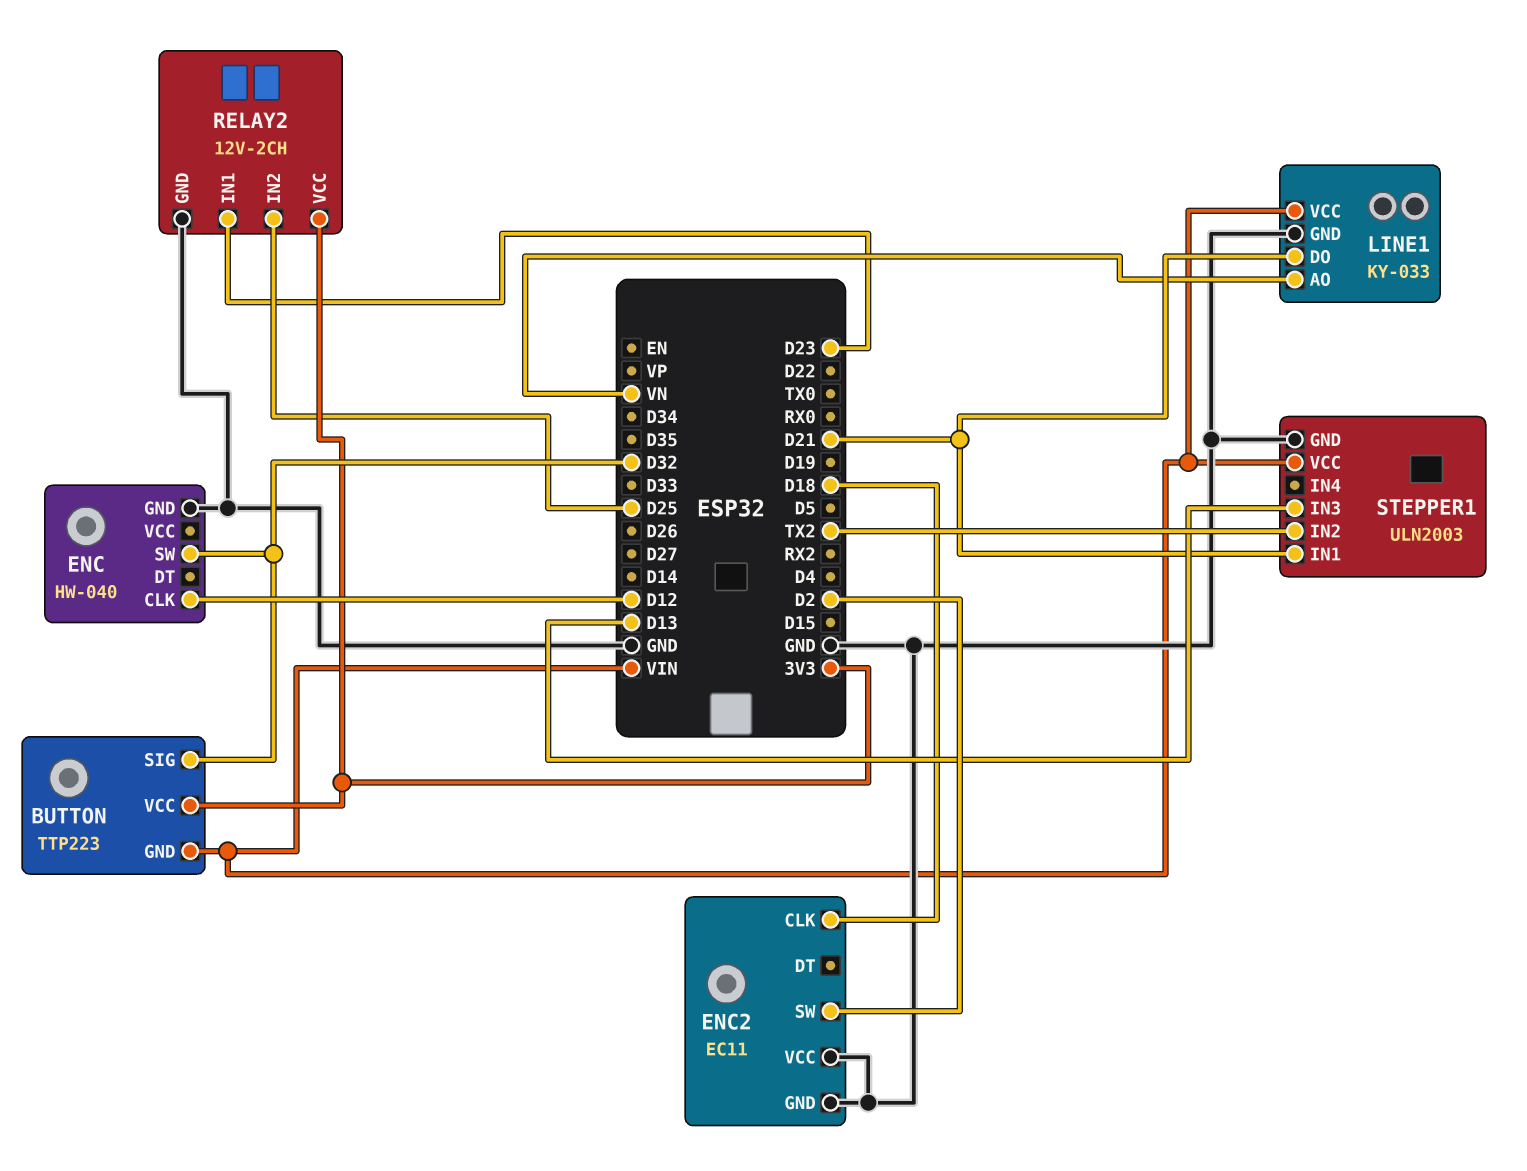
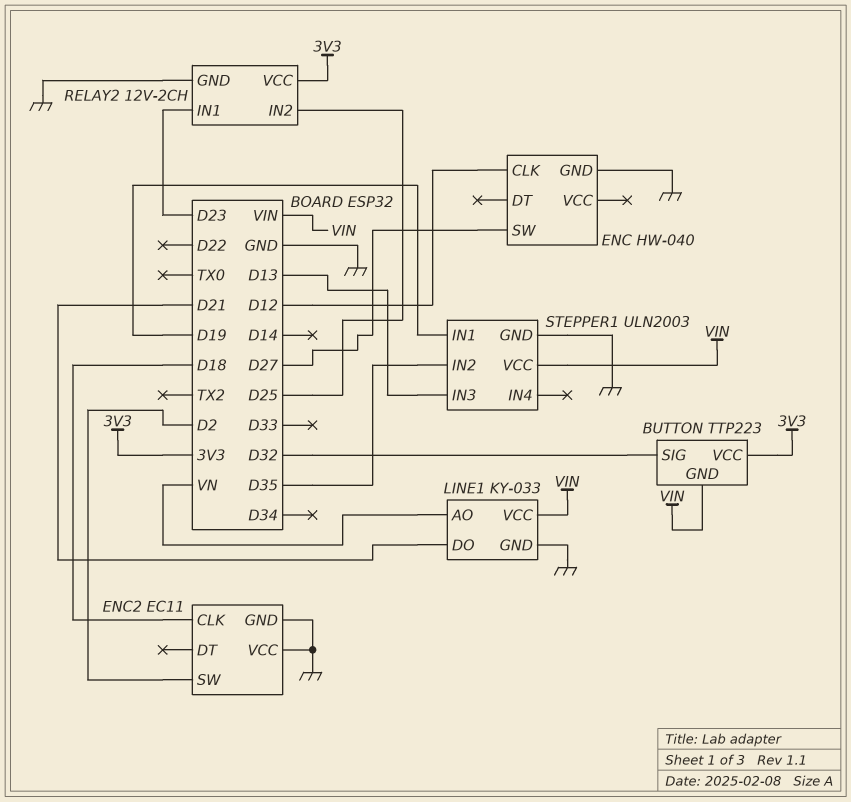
ENC pin SW: D32 -> D27
STEPPER1 pin IN1: D21 -> D19
STEPPER1 pin IN2: TX2 -> D35

